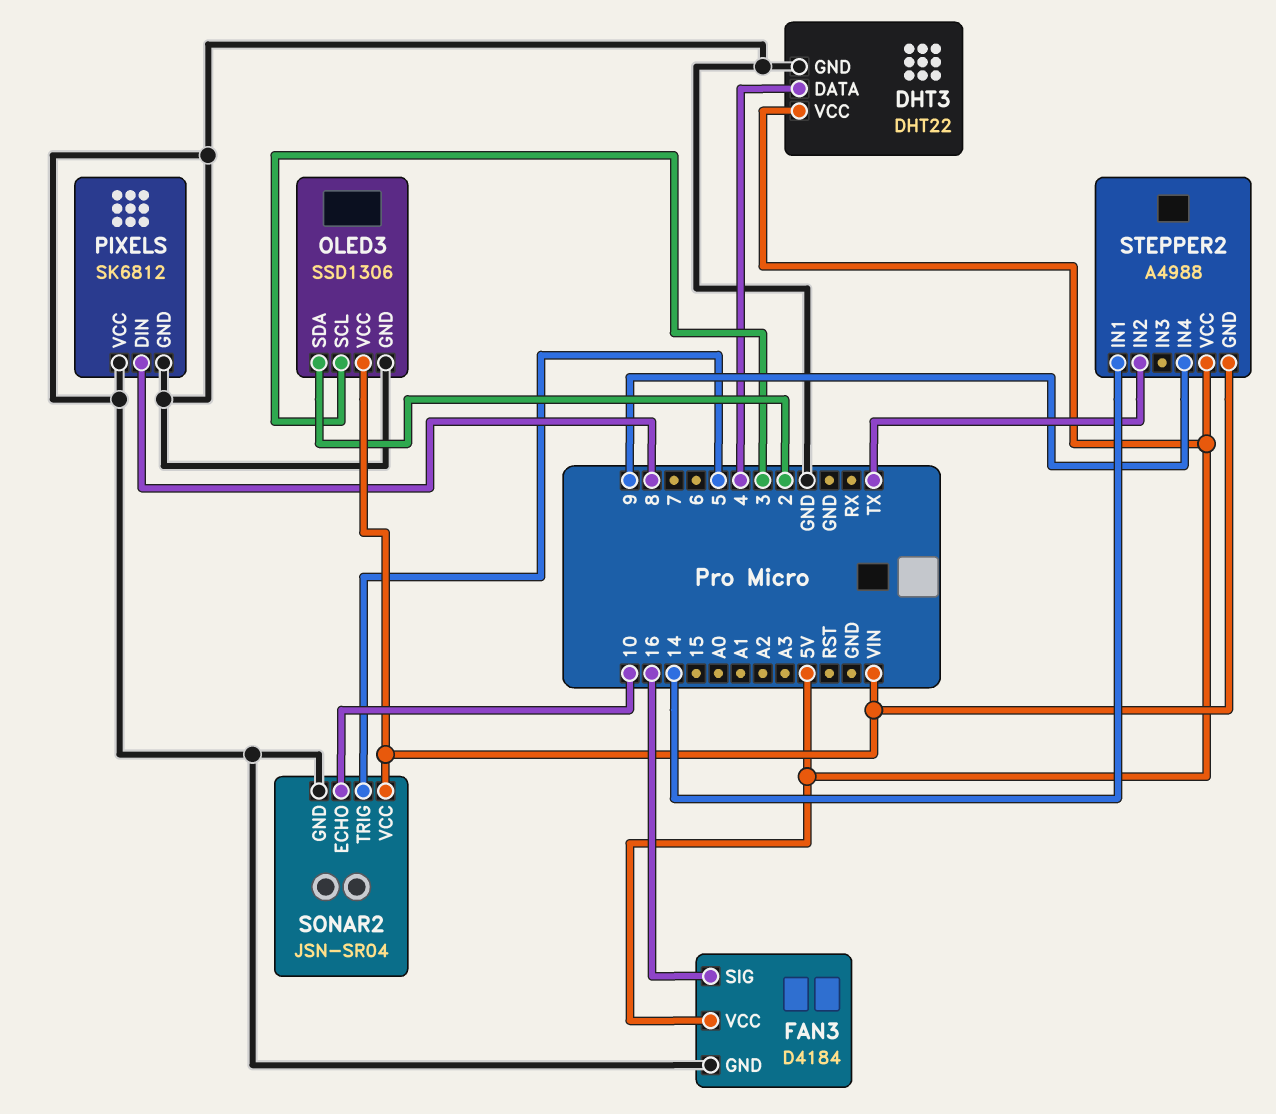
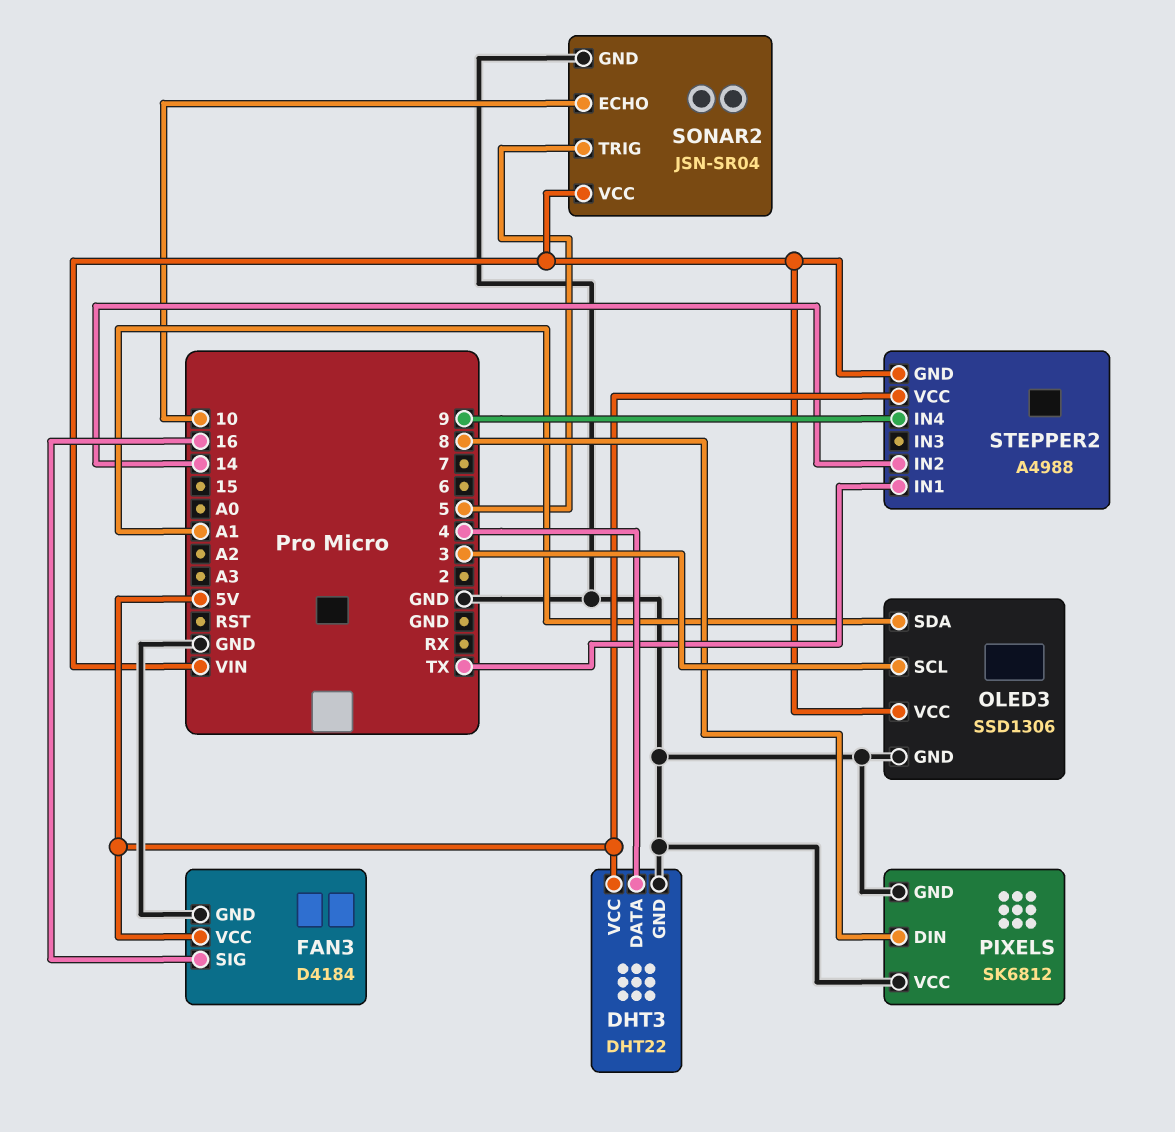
OLED3 pin SDA: 2 -> A1
STEPPER2 pin IN1: 14 -> TX
STEPPER2 pin IN2: TX -> 14

